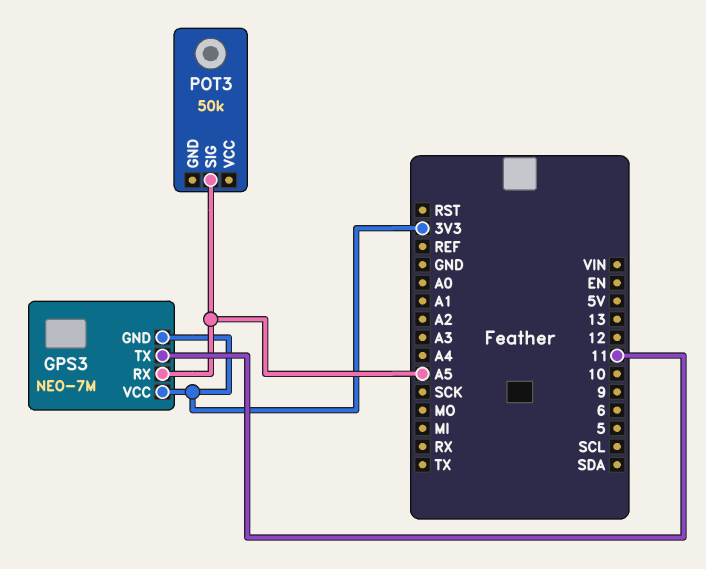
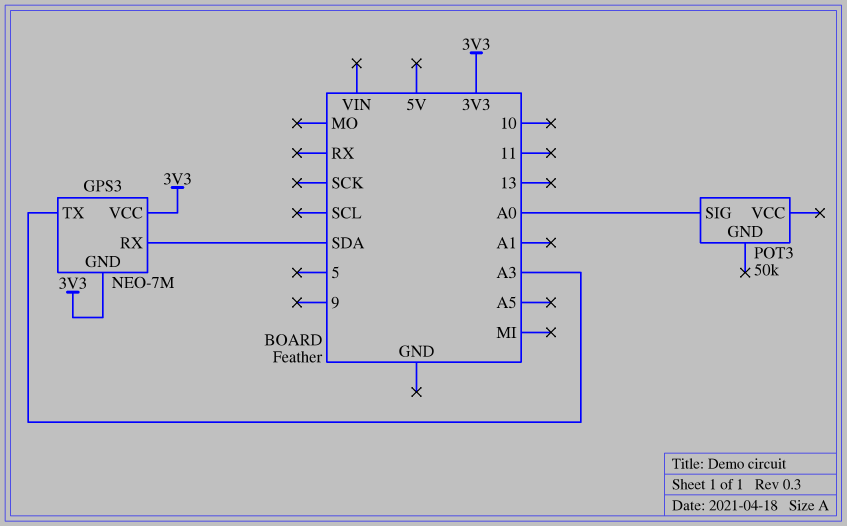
GPS3 pin RX: A5 -> SDA
GPS3 pin TX: 11 -> A3
POT3 pin SIG: A5 -> A0

